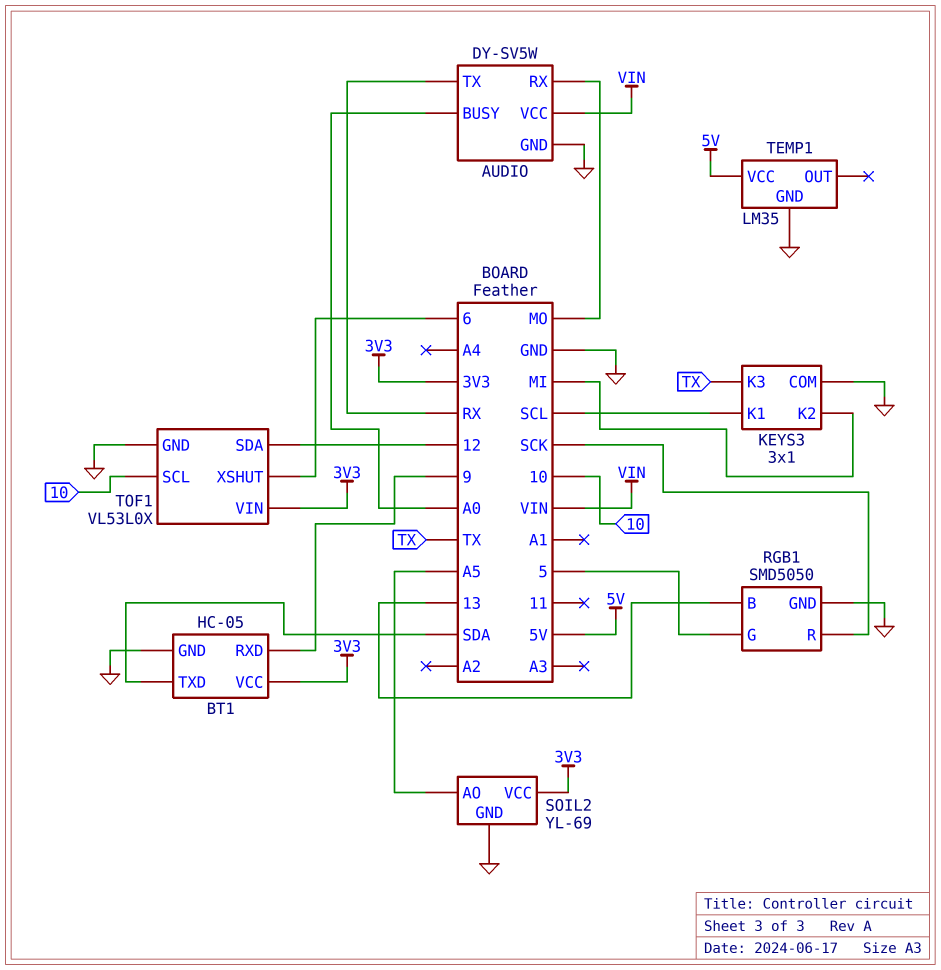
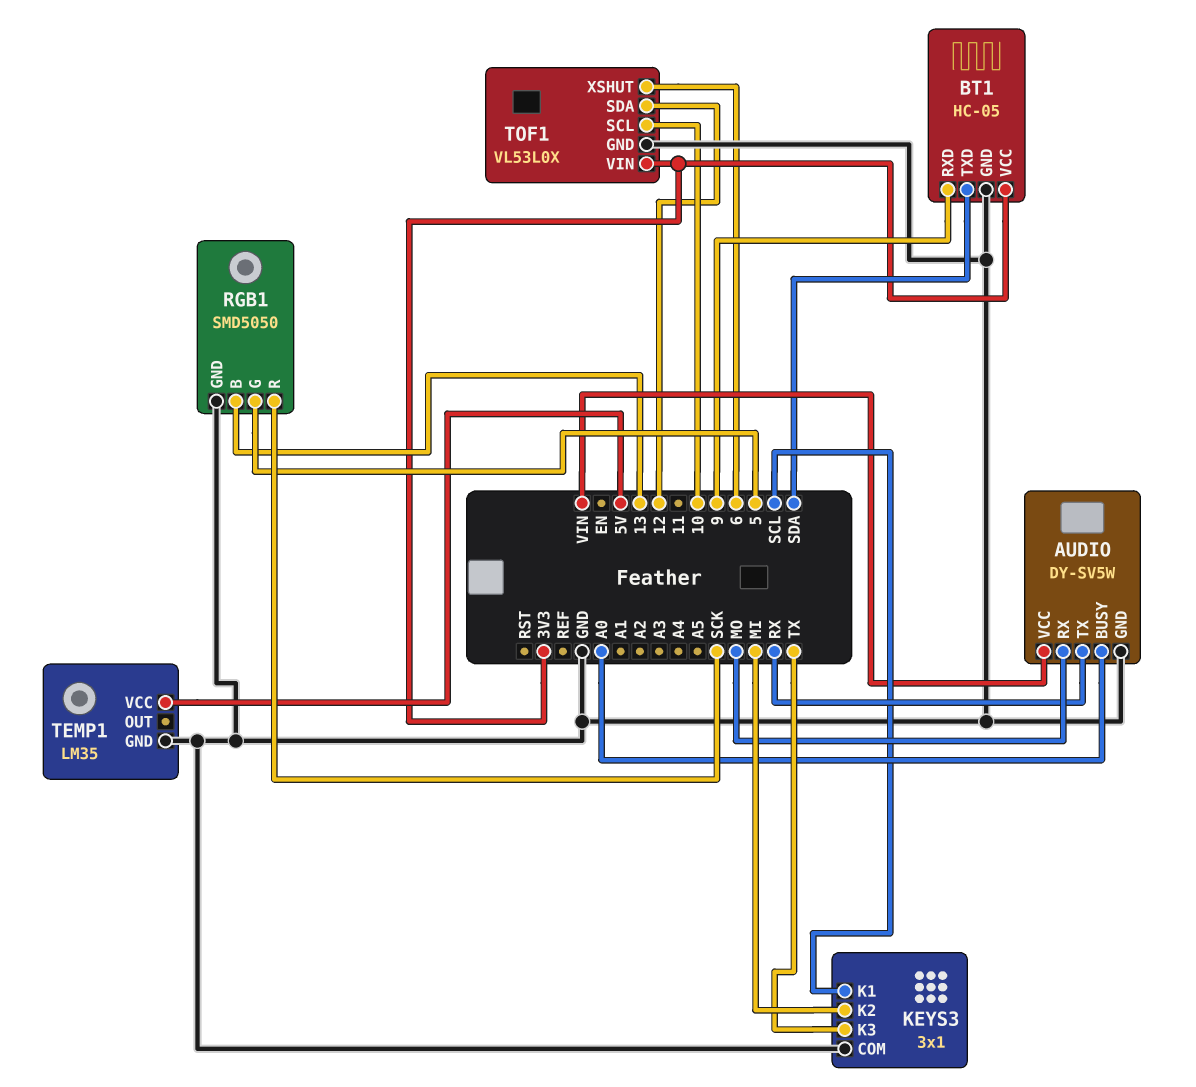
SOIL2: YL-69 -> none
SOIL2 pin AO: A5 -> none
SOIL2 pin GND: GND -> none
SOIL2 pin VCC: 3V3 -> none

